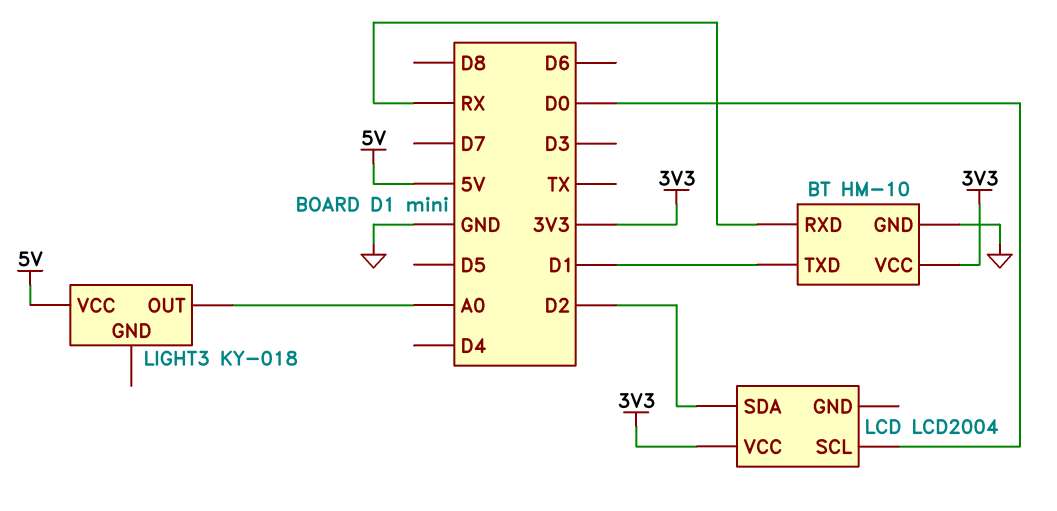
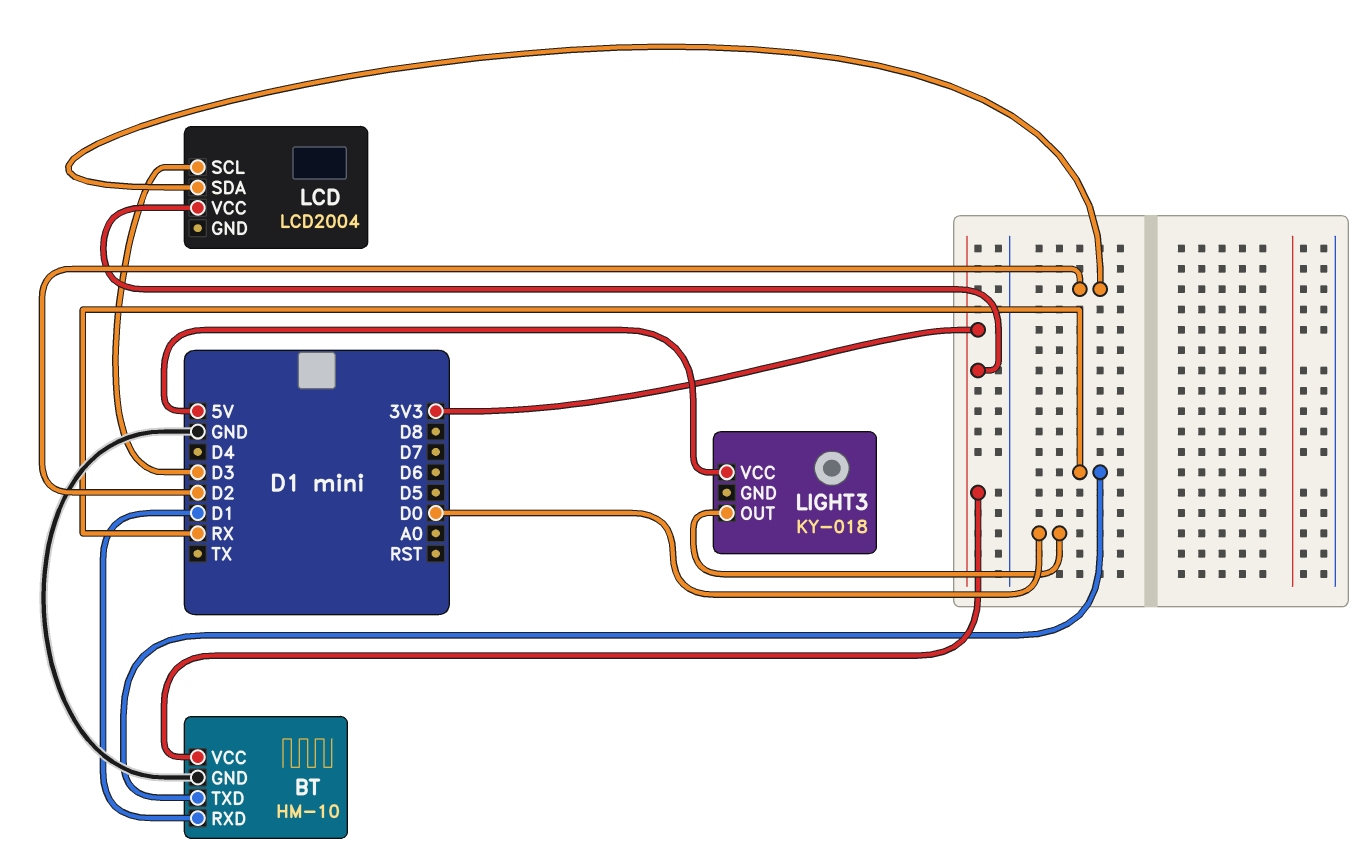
BT pin RXD: RX -> D1
BT pin TXD: D1 -> RX
LCD pin SCL: D0 -> D3
LIGHT3 pin OUT: A0 -> D0

